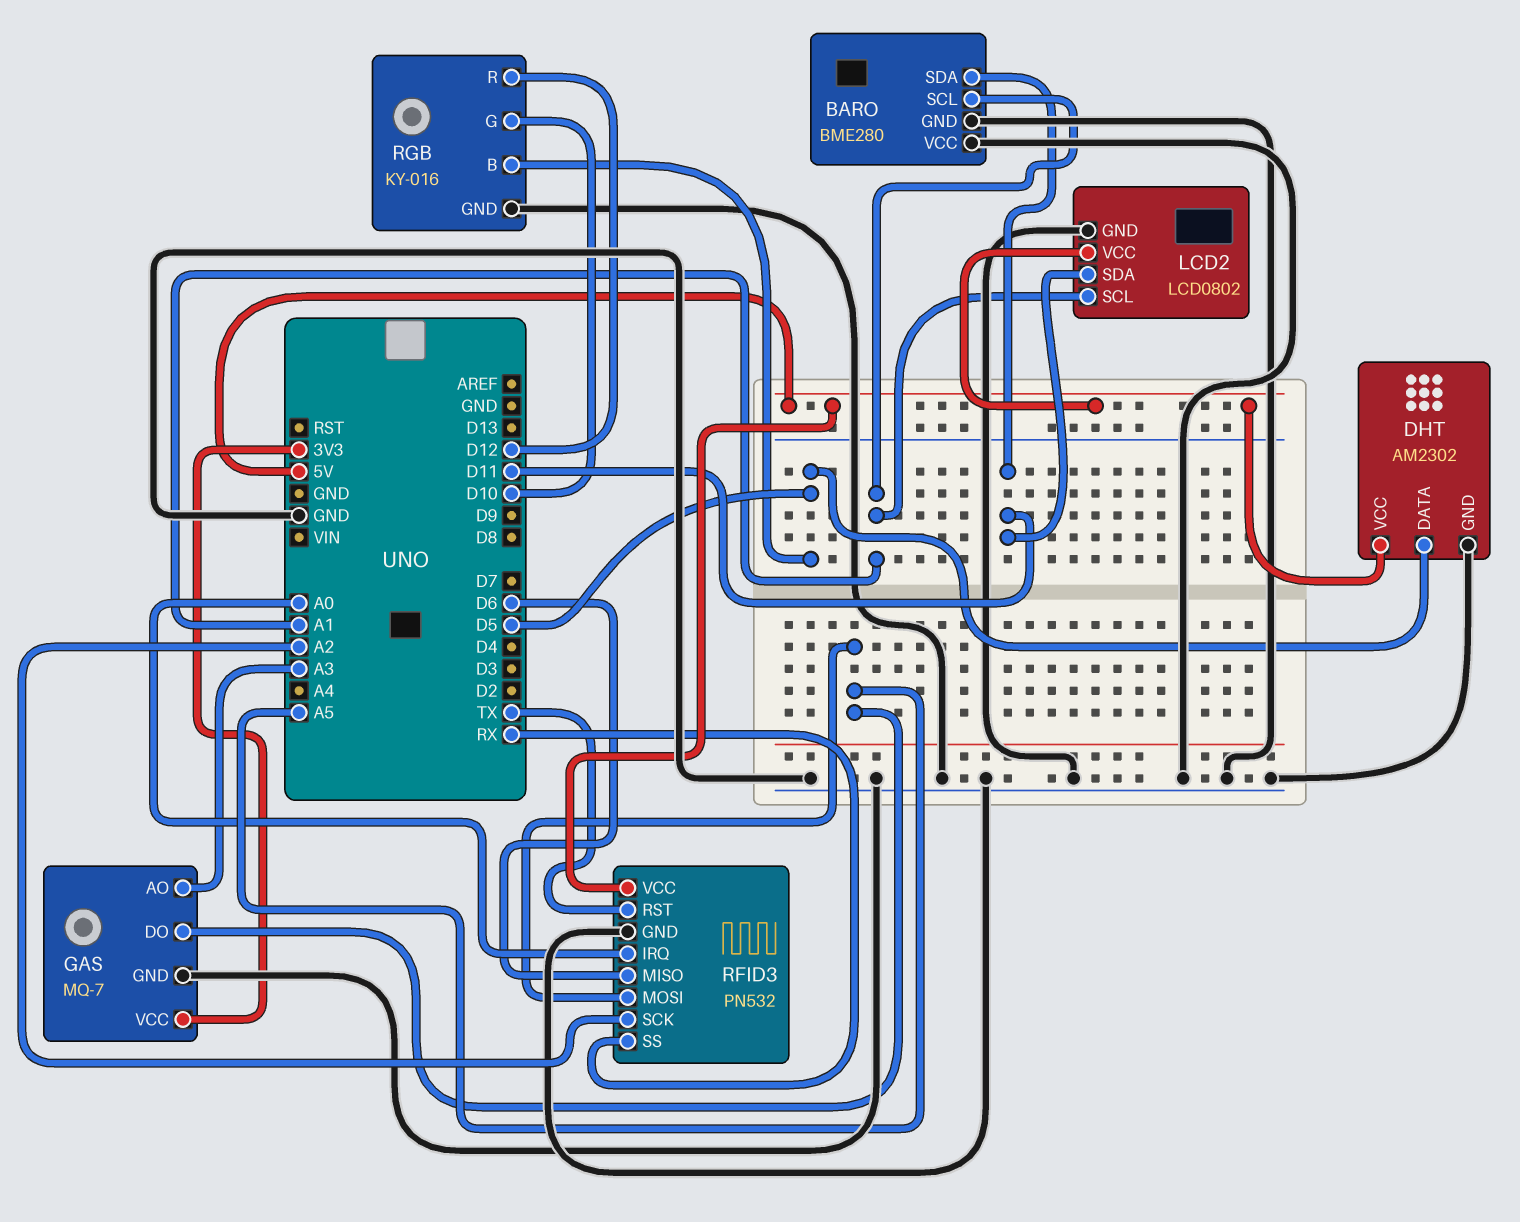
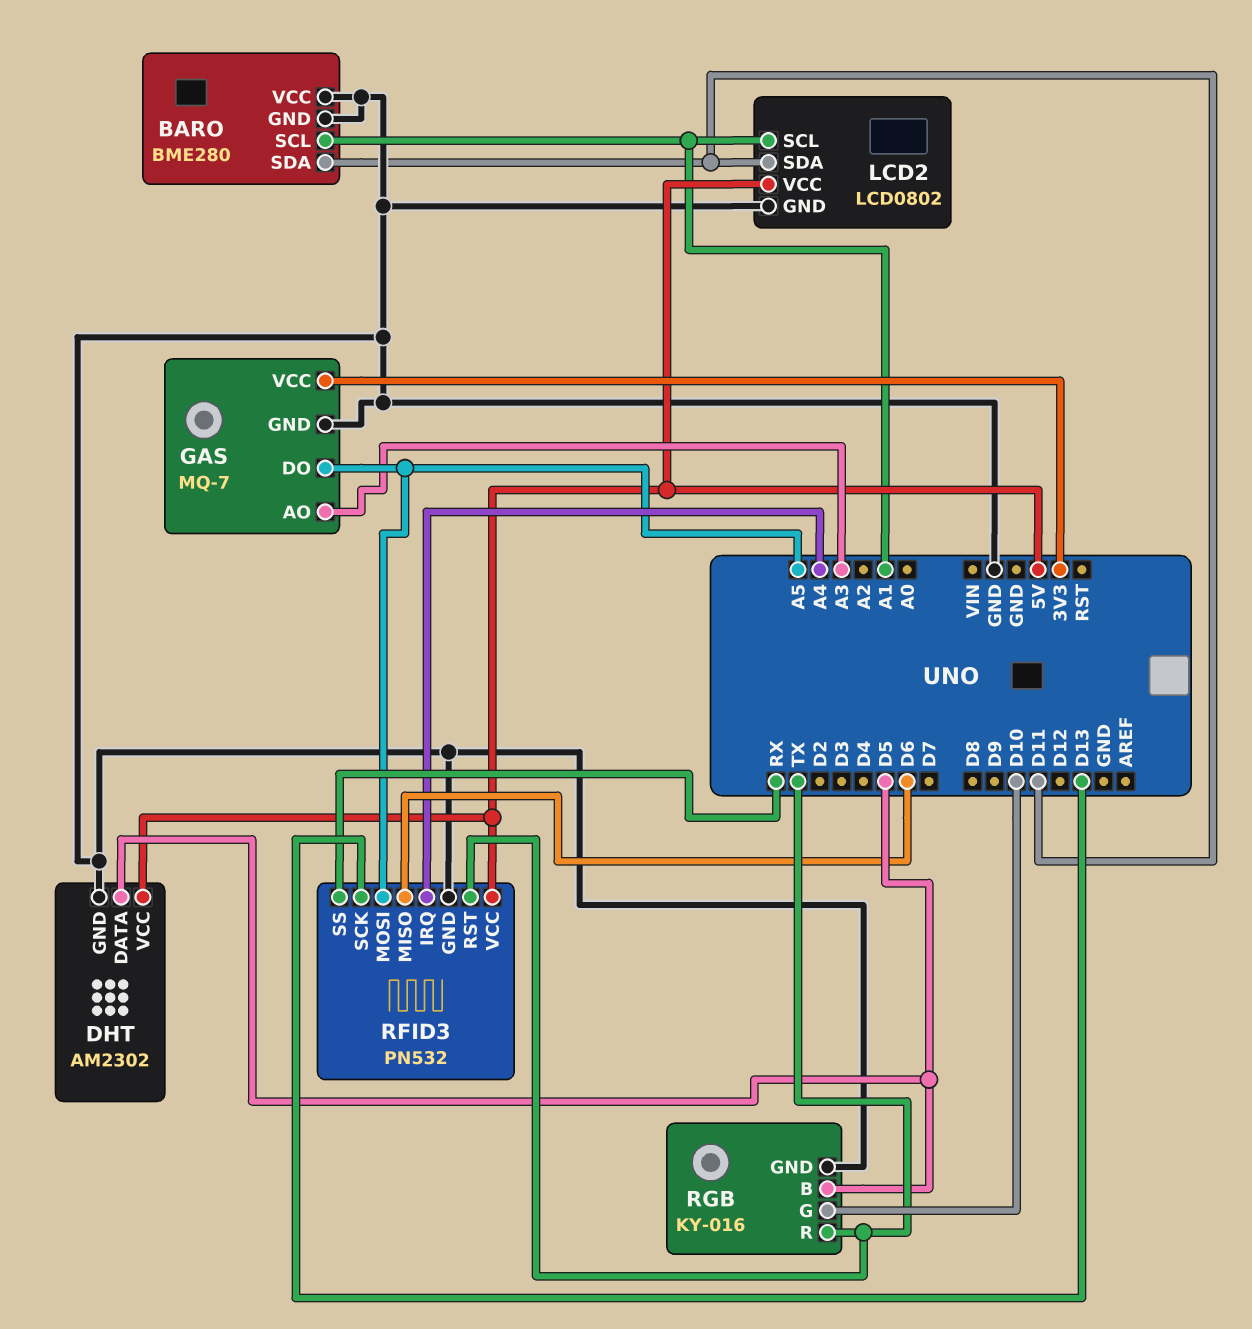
RFID3 pin IRQ: A0 -> A4
RFID3 pin SCK: A2 -> D13
RGB pin R: D12 -> TX

